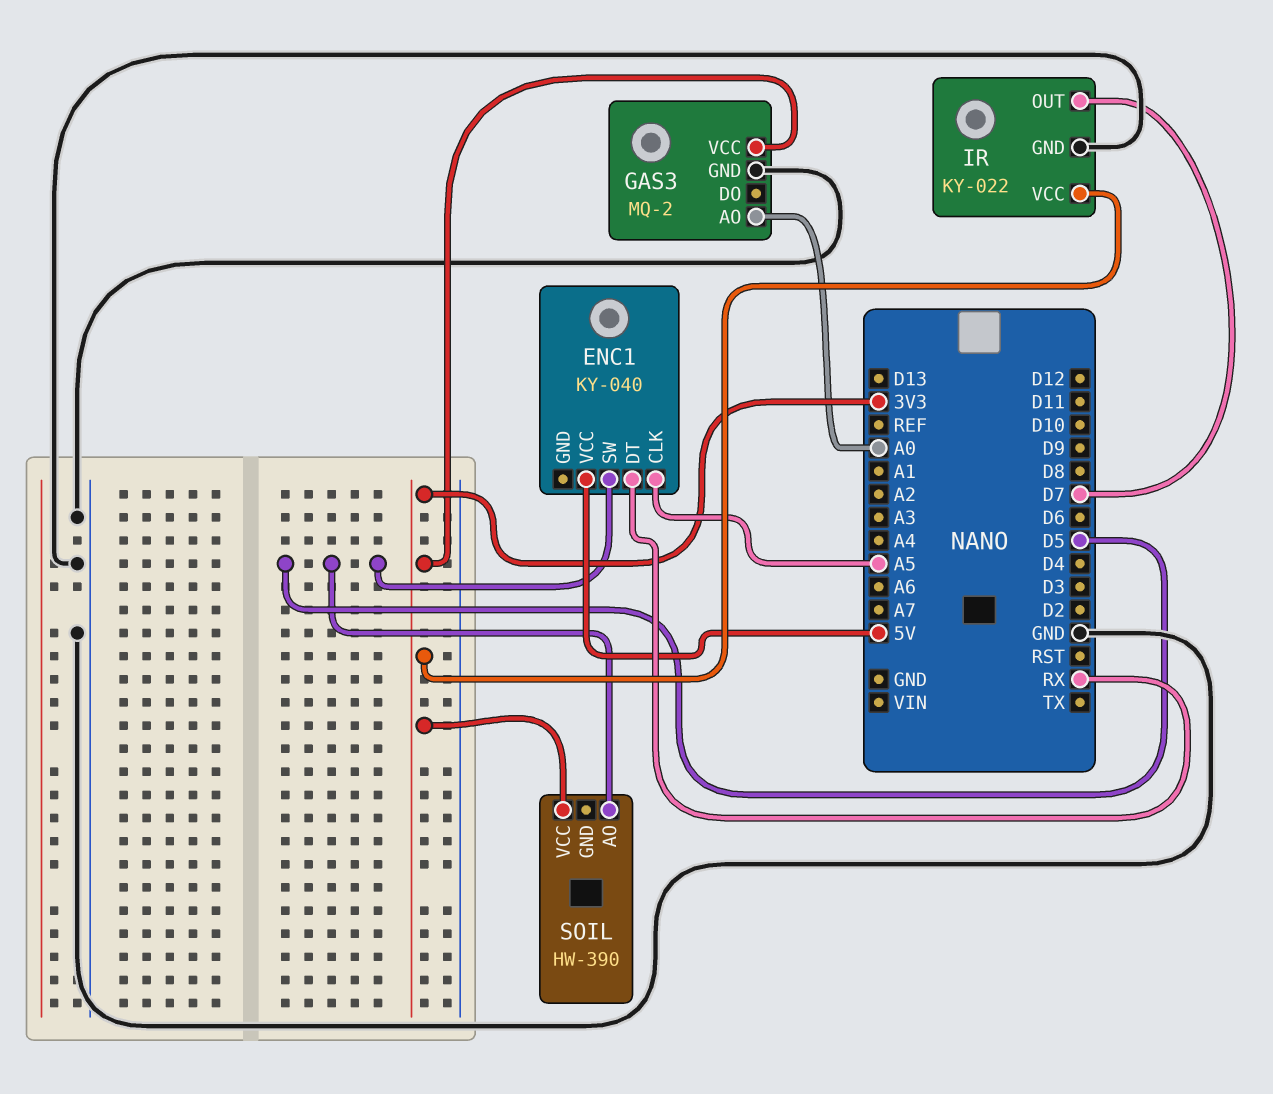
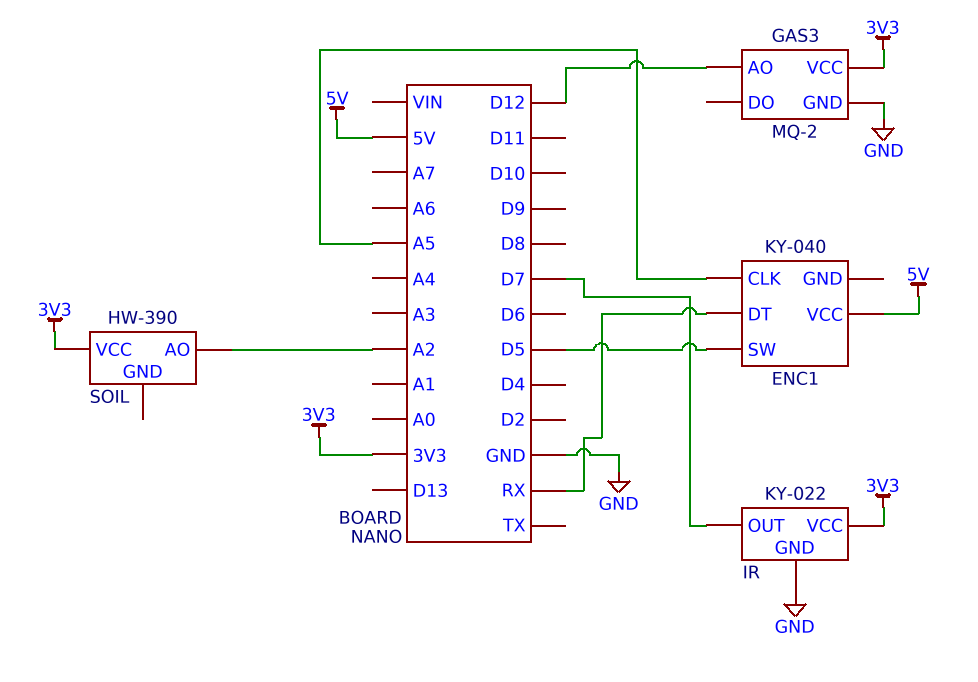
GAS3 pin AO: A0 -> D12
SOIL pin AO: D5 -> A2

